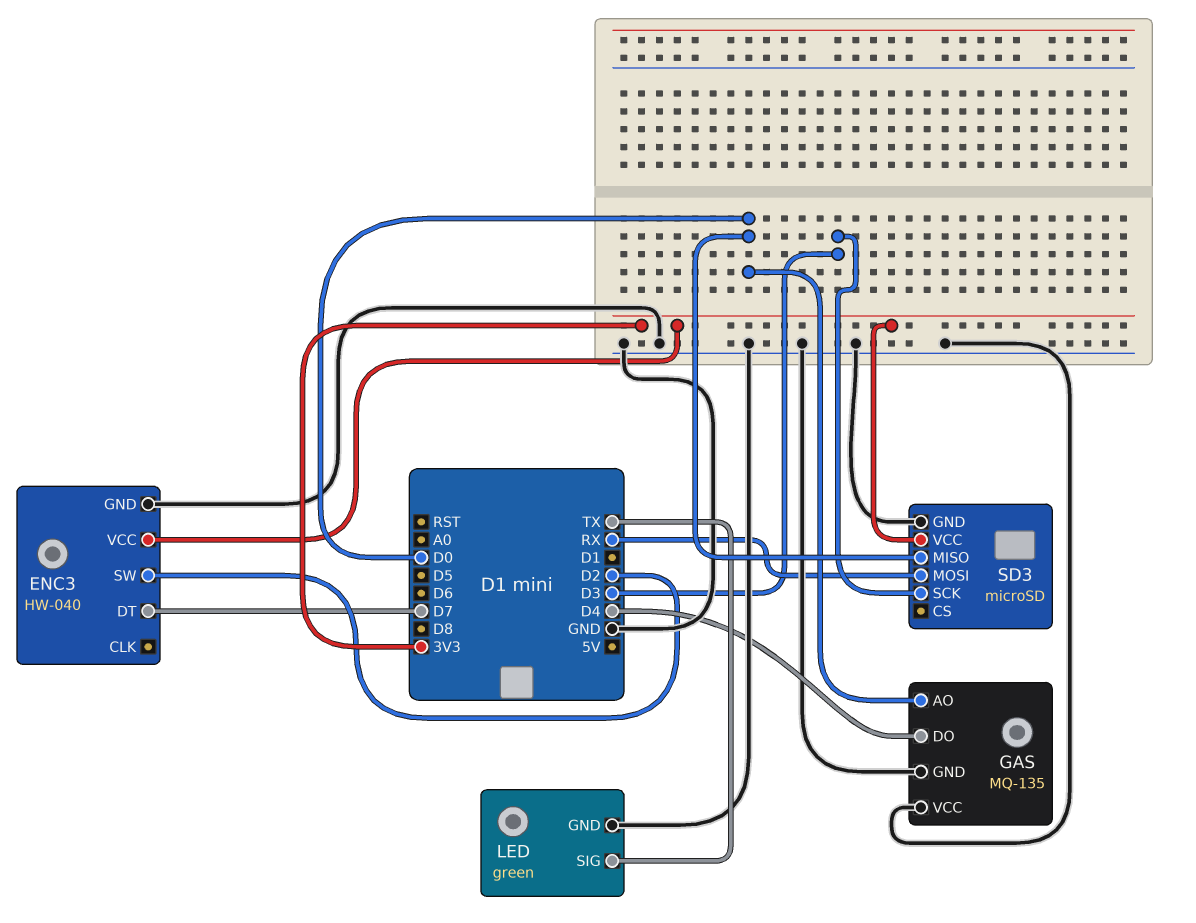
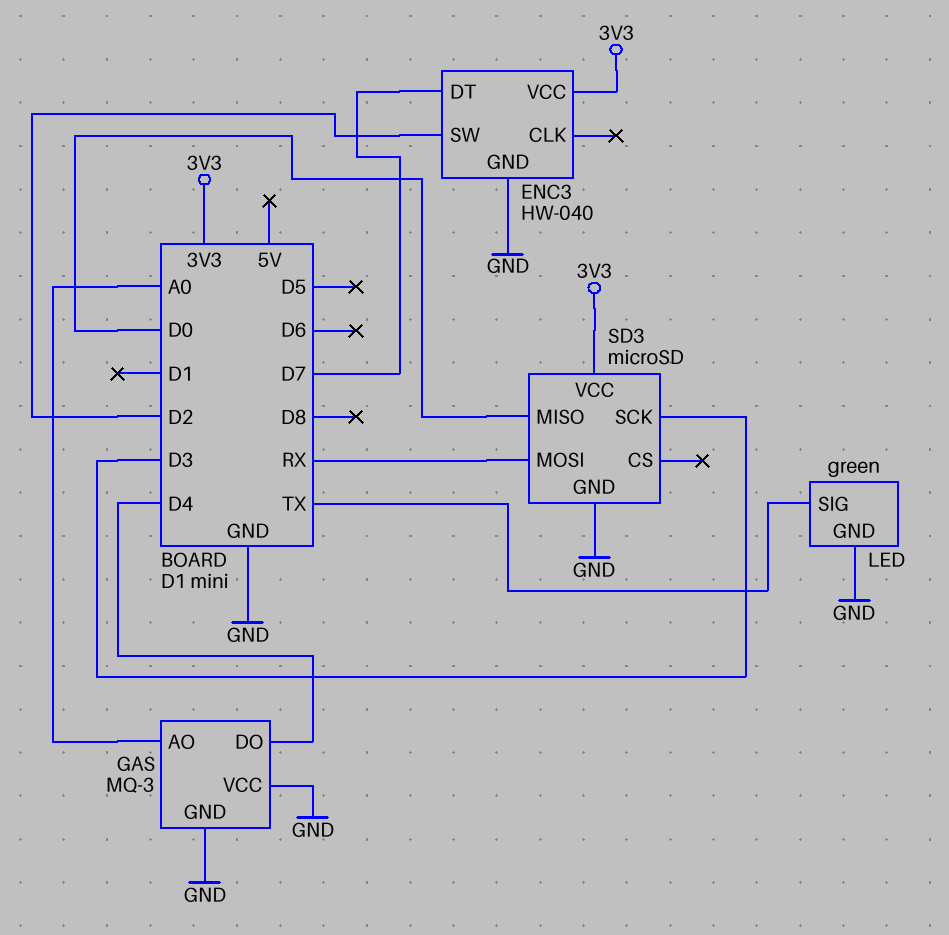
GAS: MQ-135 -> MQ-3
GAS pin AO: D0 -> A0

